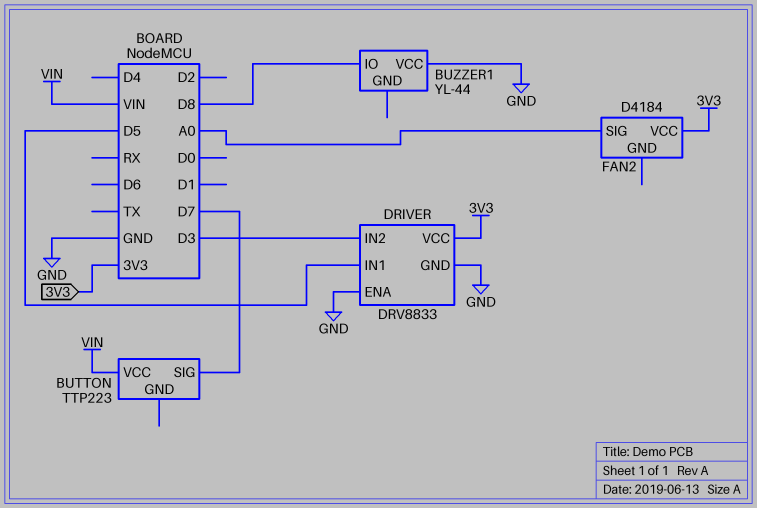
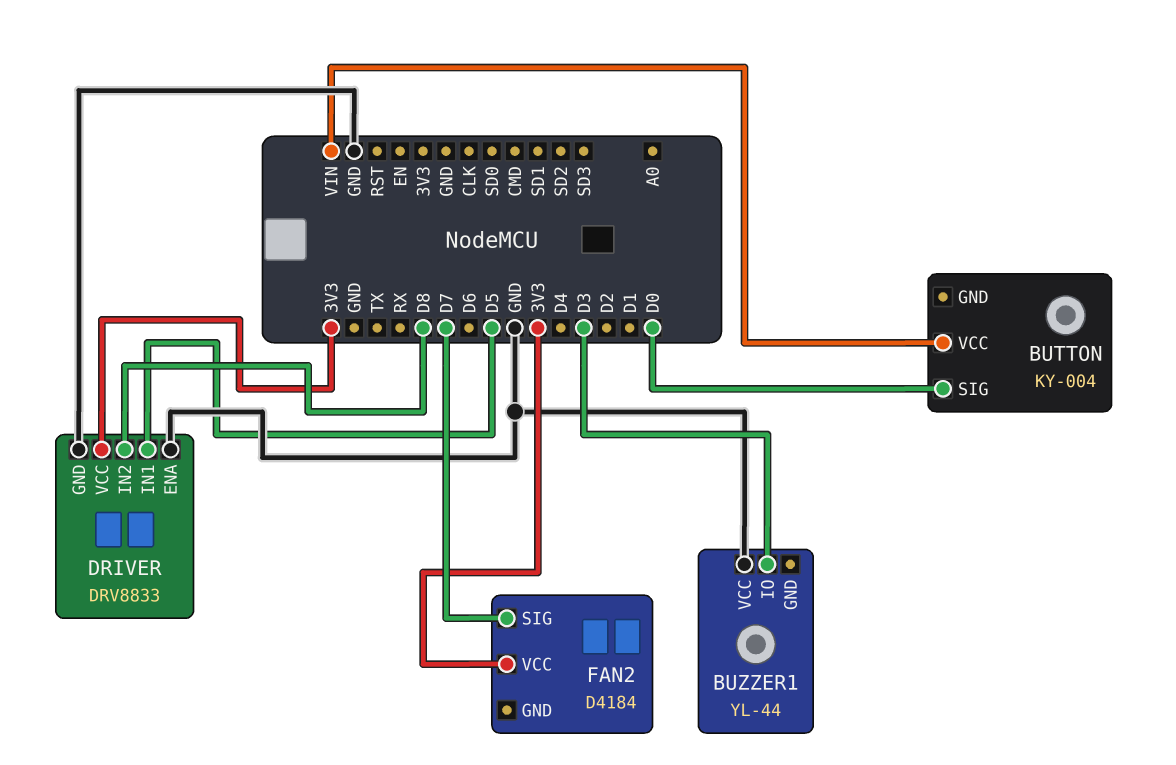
BUTTON: TTP223 -> KY-004
BUTTON pin SIG: D7 -> D0
BUZZER1 pin IO: D8 -> D3
DRIVER pin IN2: D3 -> D8
FAN2 pin SIG: A0 -> D7

